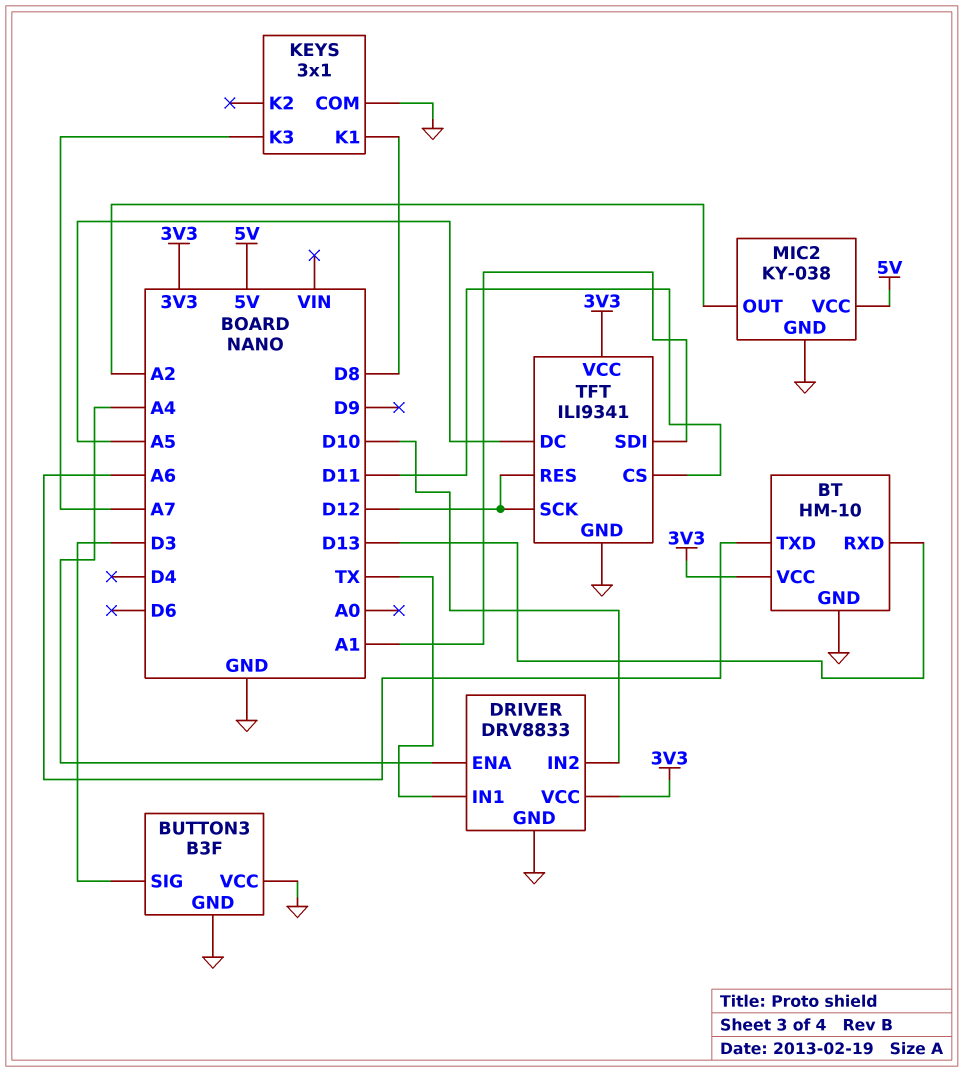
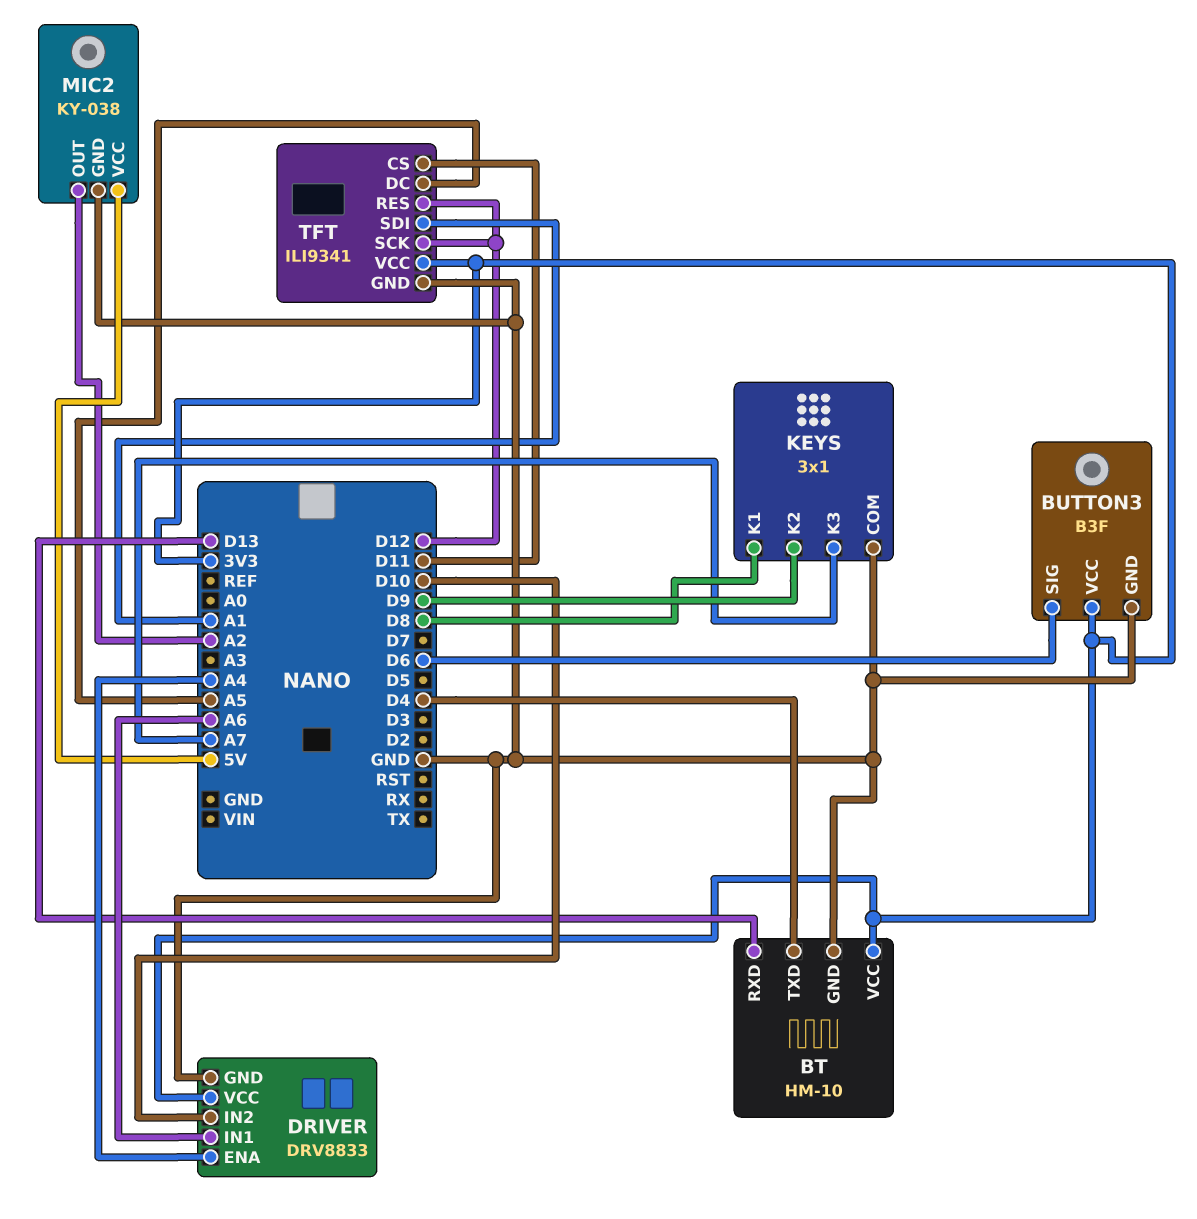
BT pin TXD: A6 -> D4
BUTTON3 pin SIG: D3 -> D6
BUTTON3 pin VCC: GND -> 3V3
DRIVER pin IN1: TX -> A6
KEYS pin K2: none -> D9

